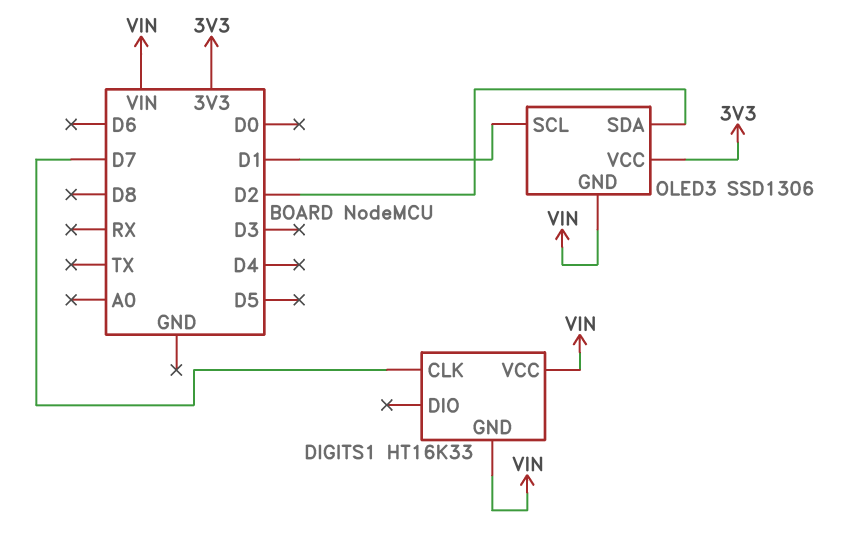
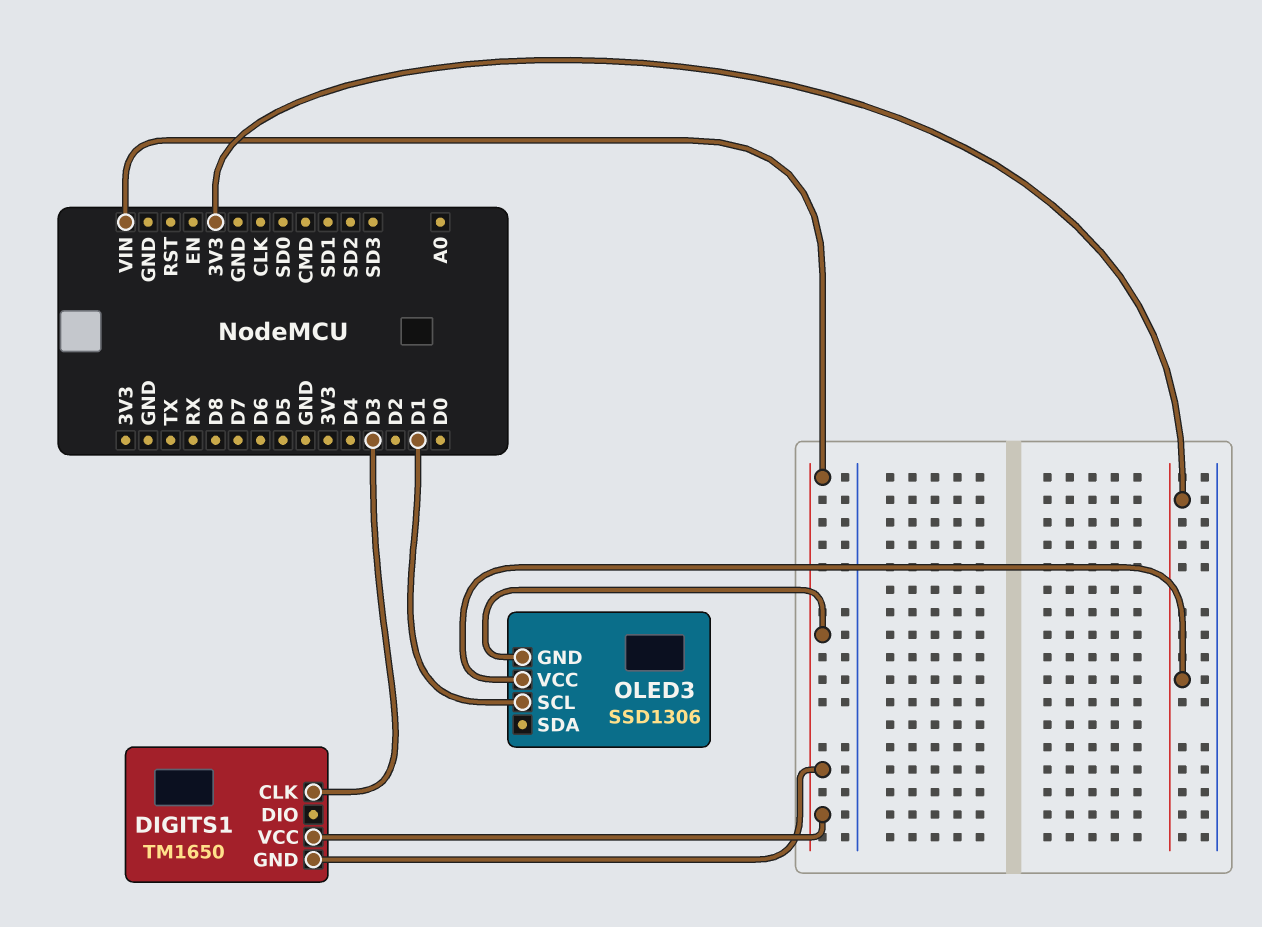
DIGITS1: HT16K33 -> TM1650
DIGITS1 pin CLK: D7 -> D3
OLED3 pin SDA: D2 -> none

